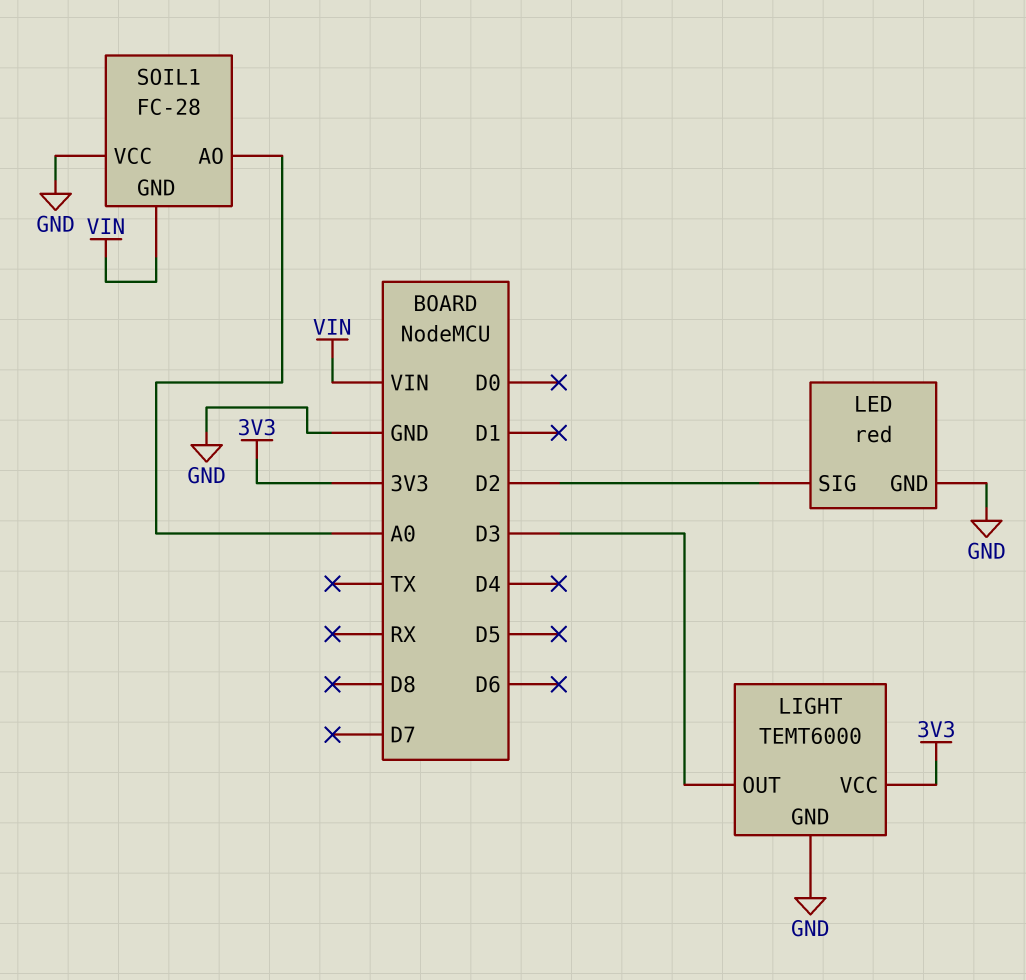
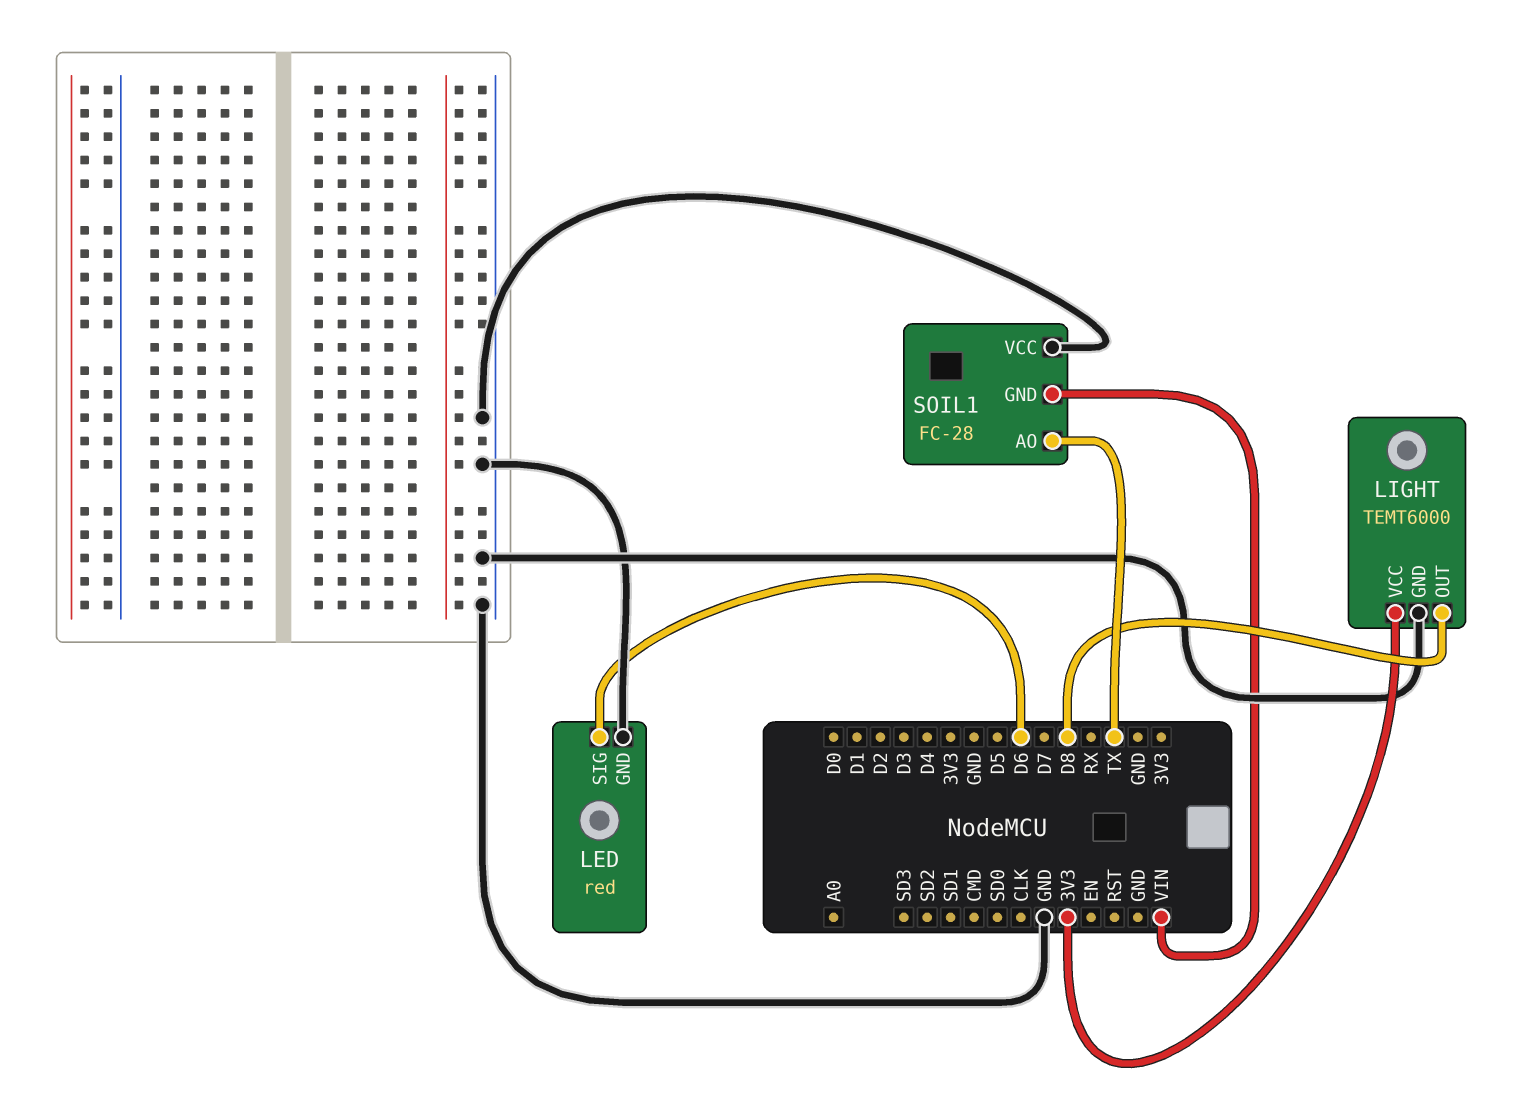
LED pin SIG: D2 -> D6
LIGHT pin OUT: D3 -> D8
SOIL1 pin AO: A0 -> TX

